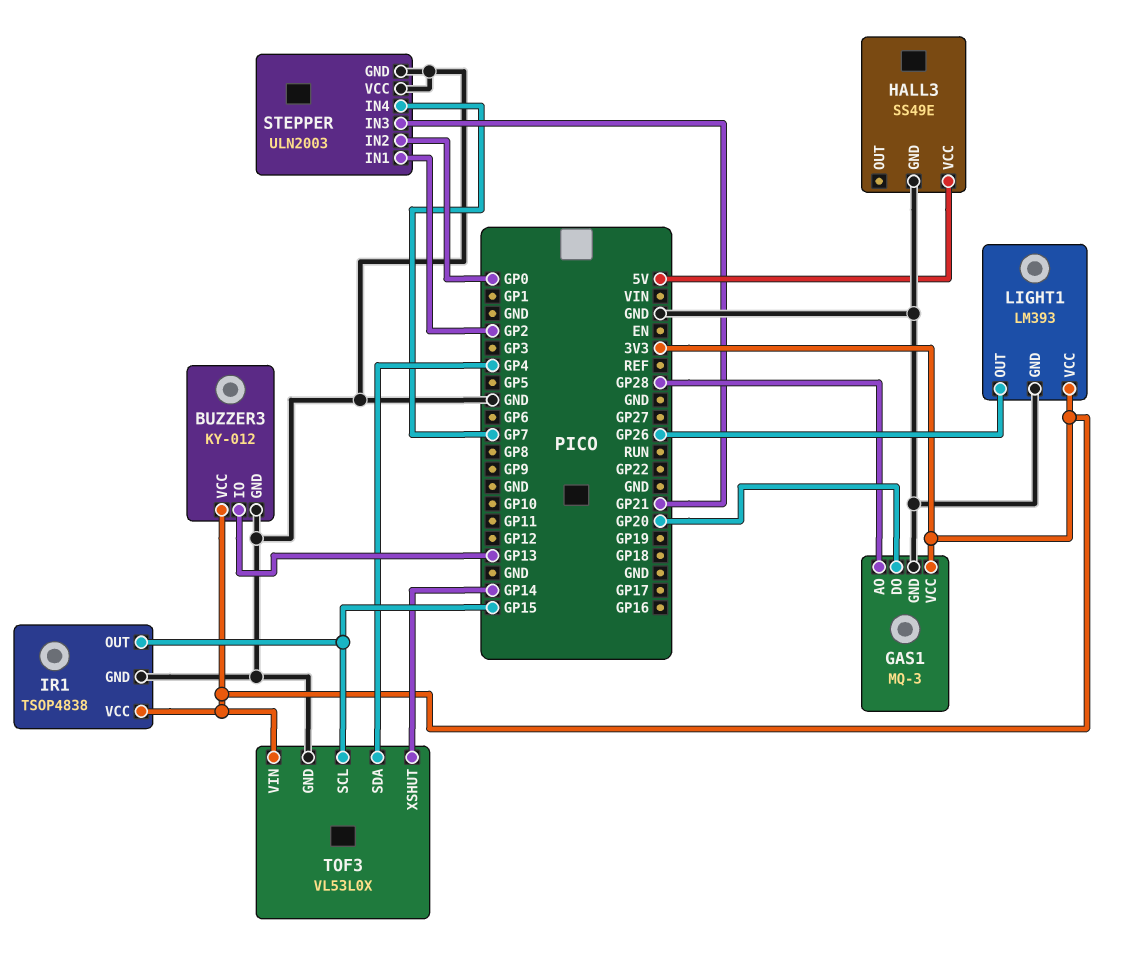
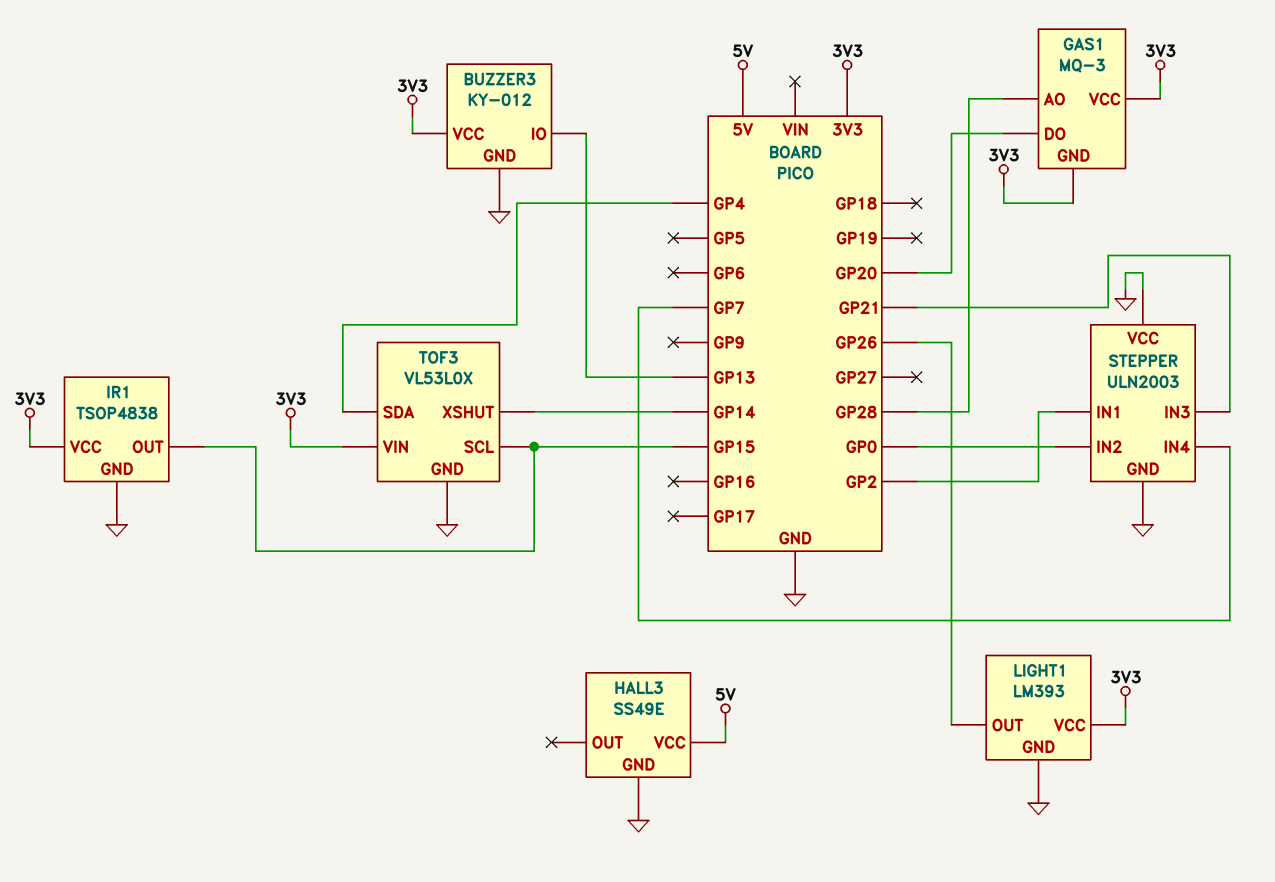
GAS1 pin GND: GND -> 3V3

